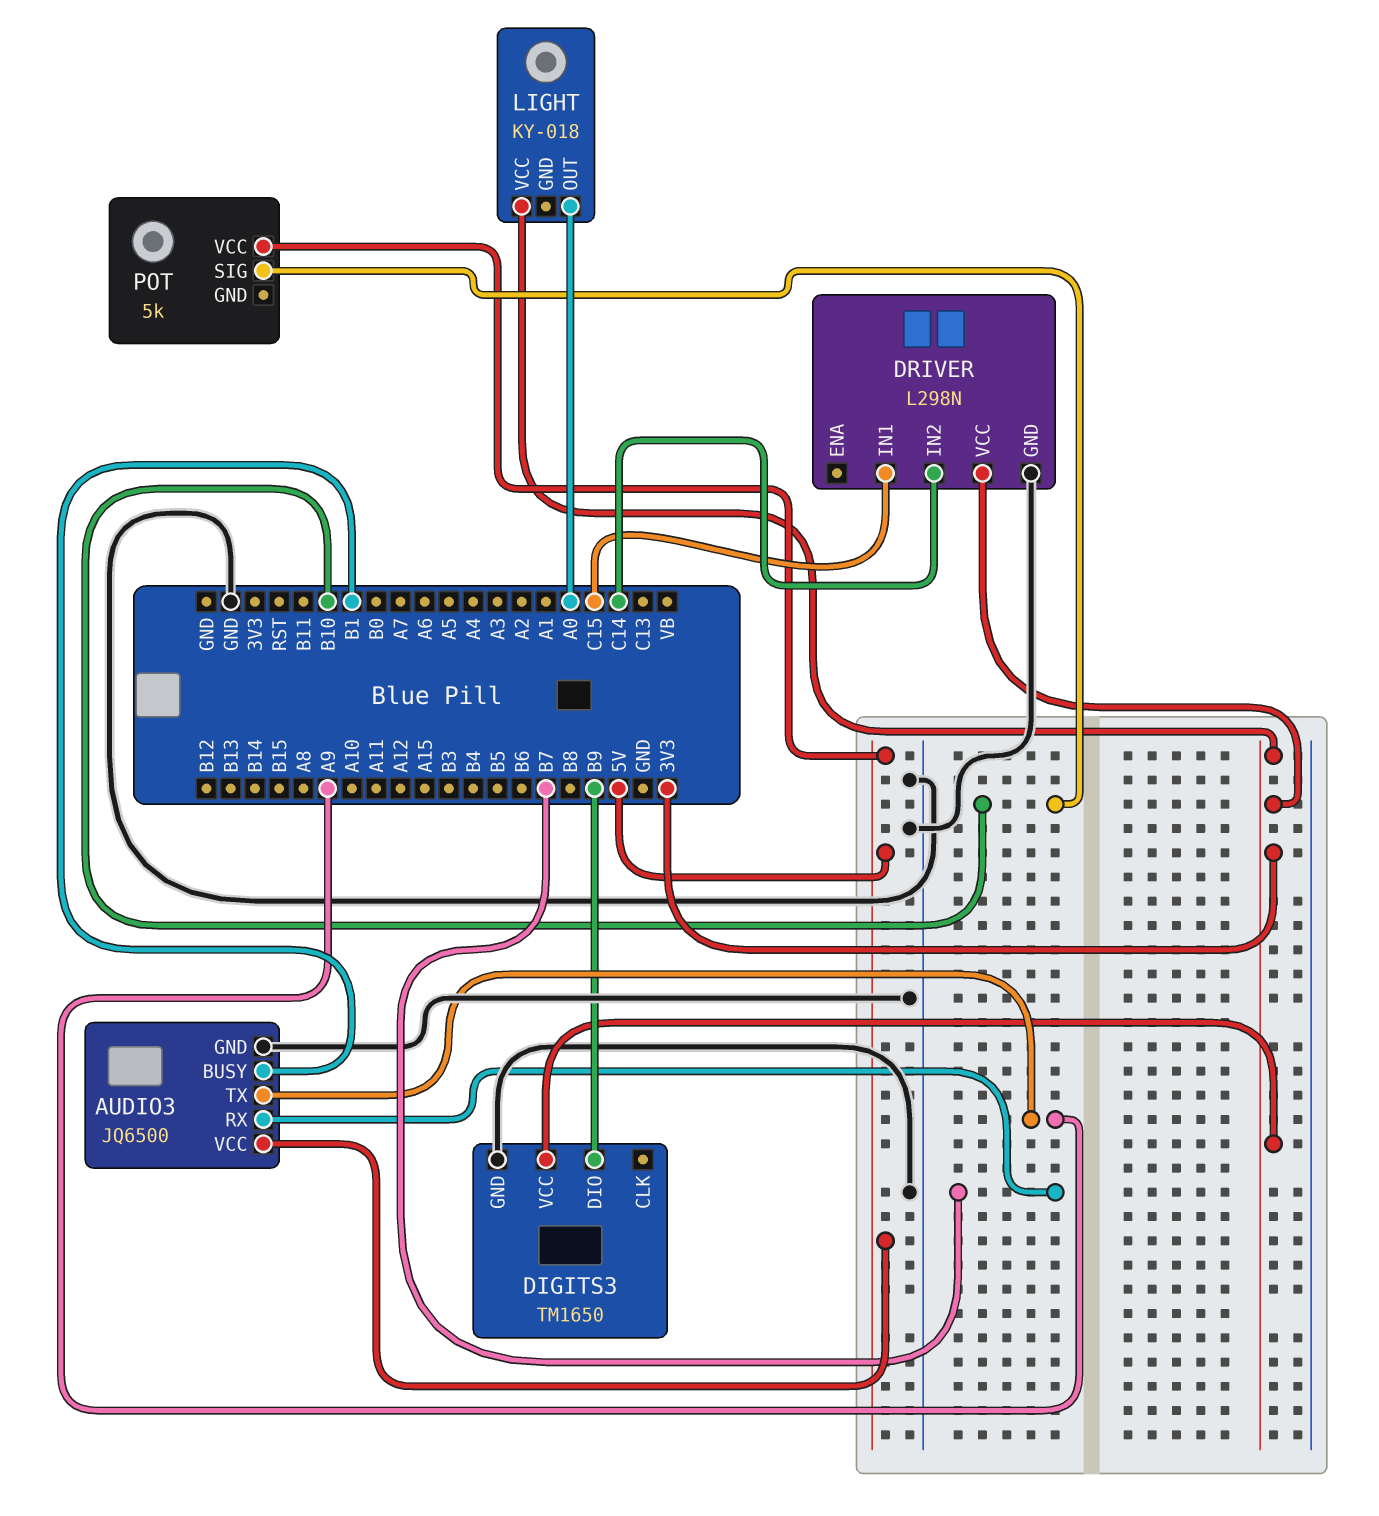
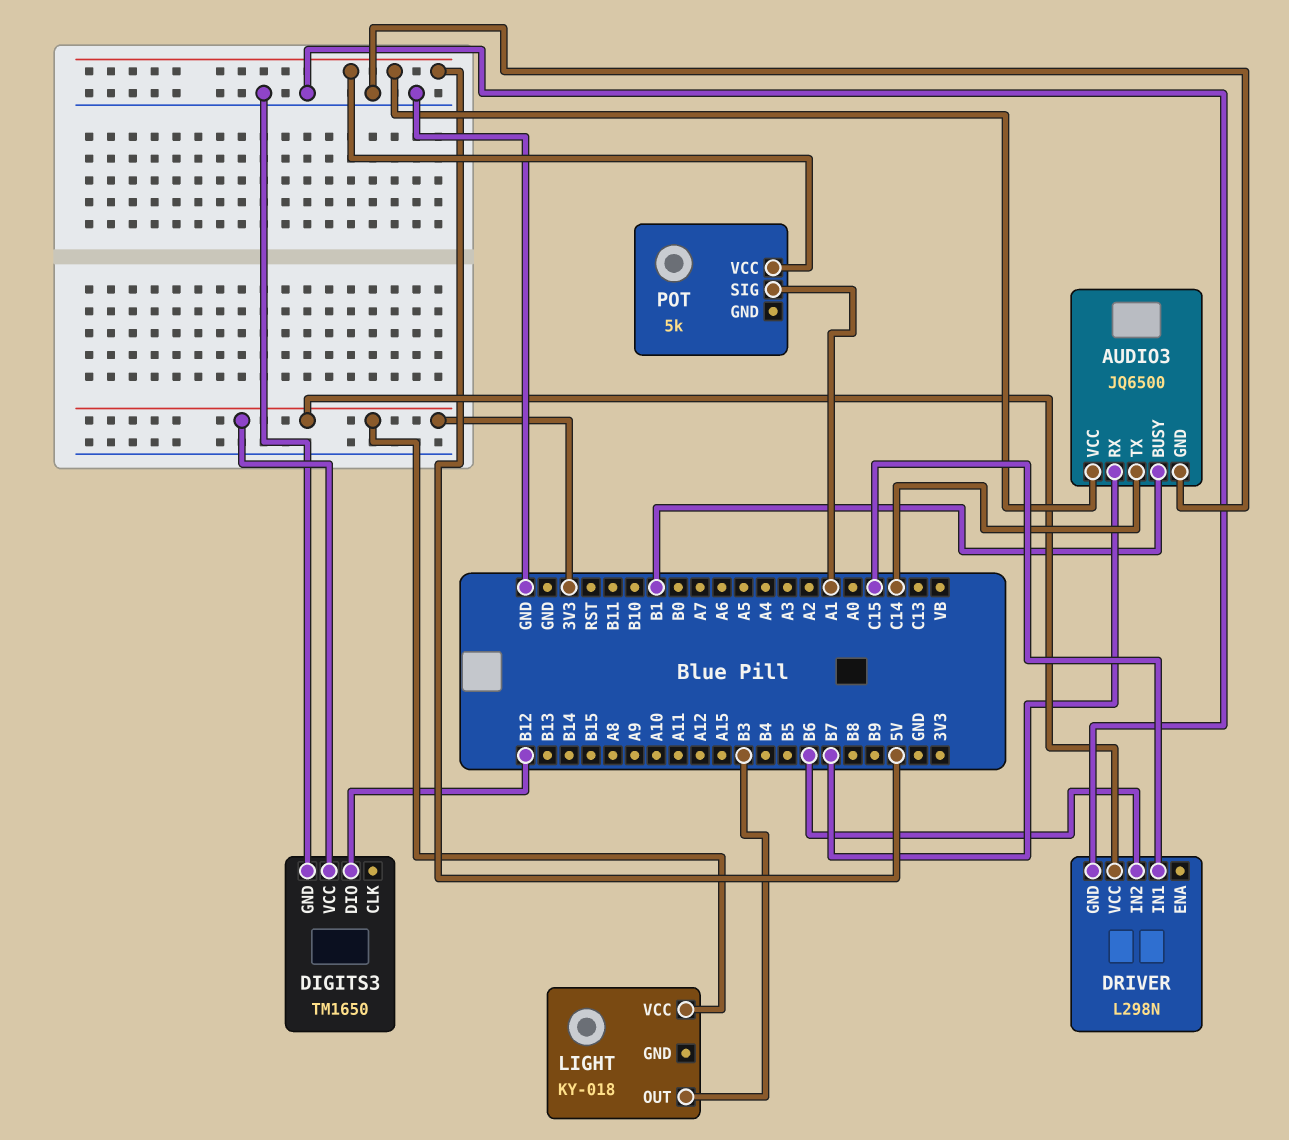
AUDIO3 pin TX: A9 -> C14
DIGITS3 pin DIO: B9 -> B12
DRIVER pin IN2: C14 -> B6
LIGHT pin OUT: A0 -> B3
POT pin SIG: B10 -> A1

